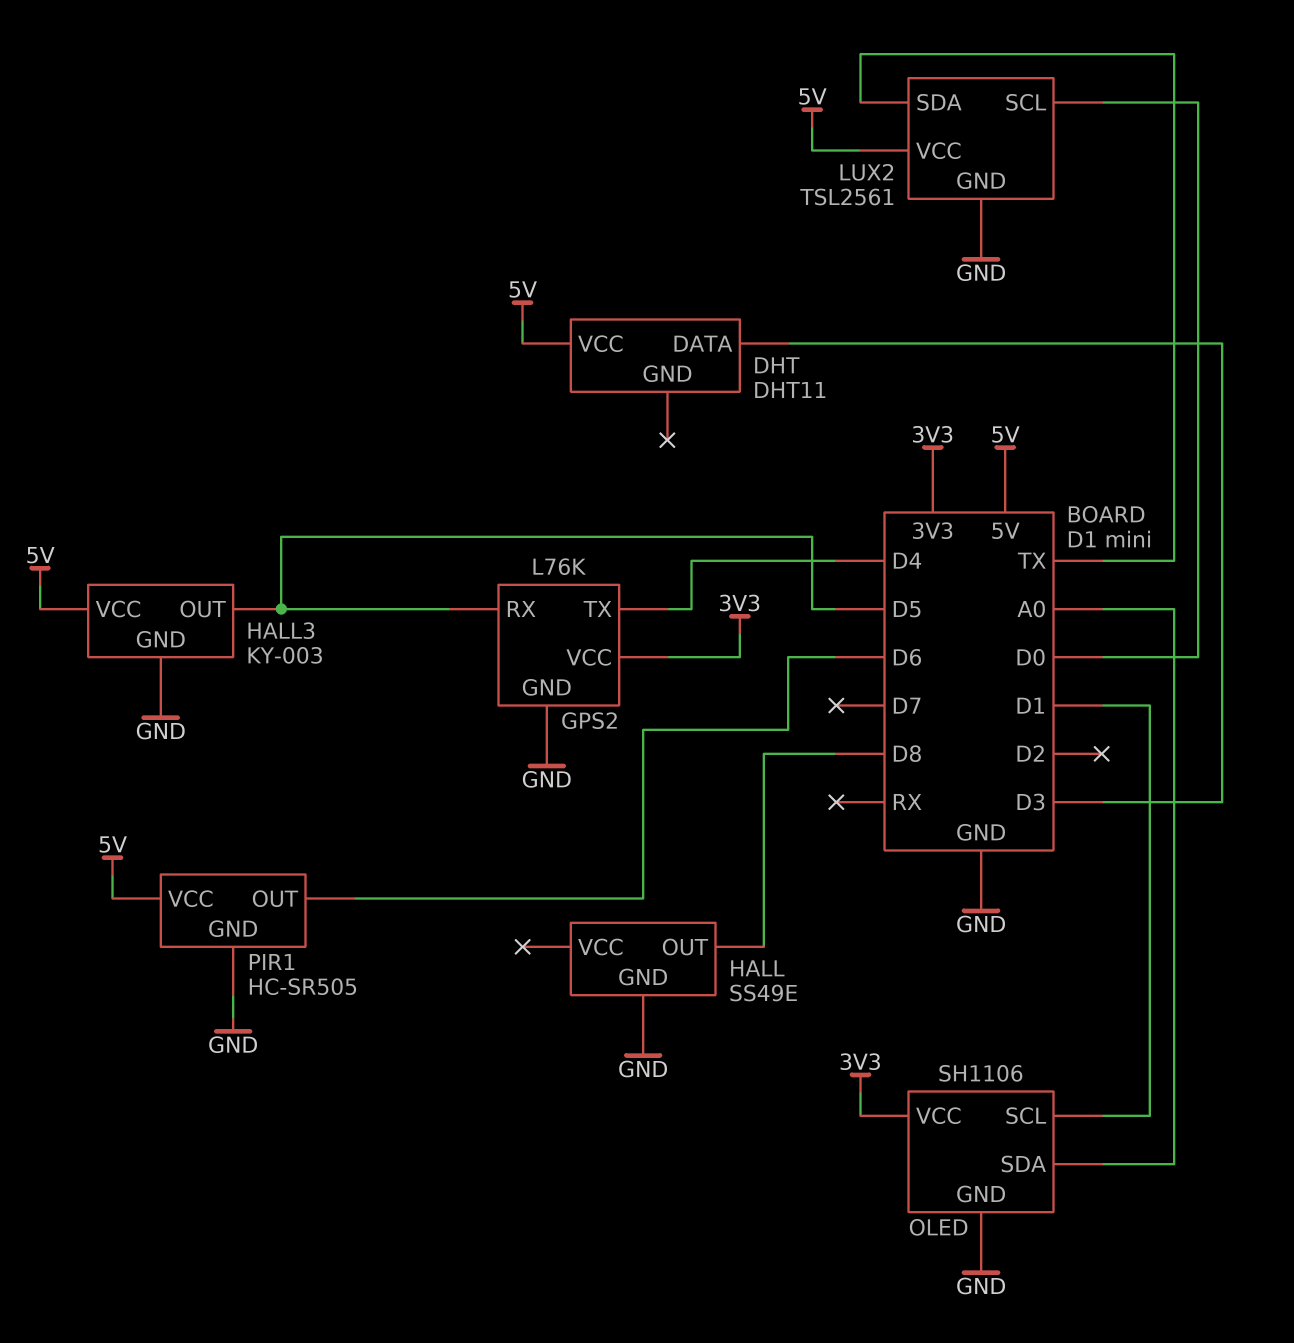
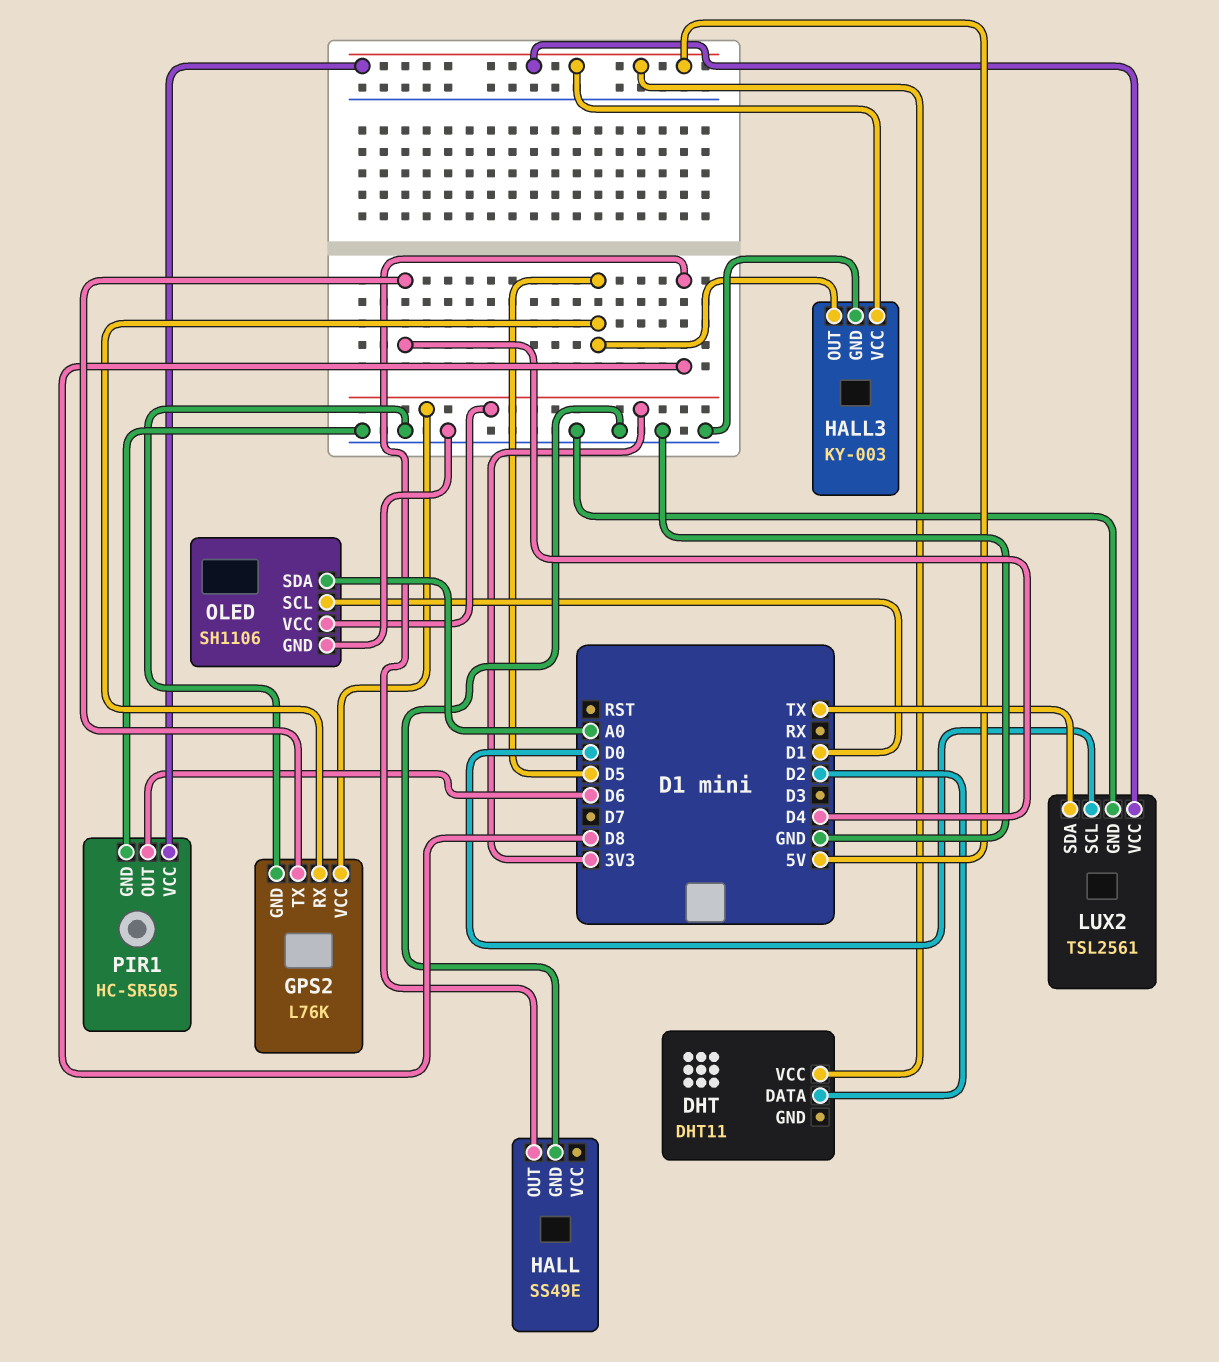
DHT pin DATA: D3 -> D2

